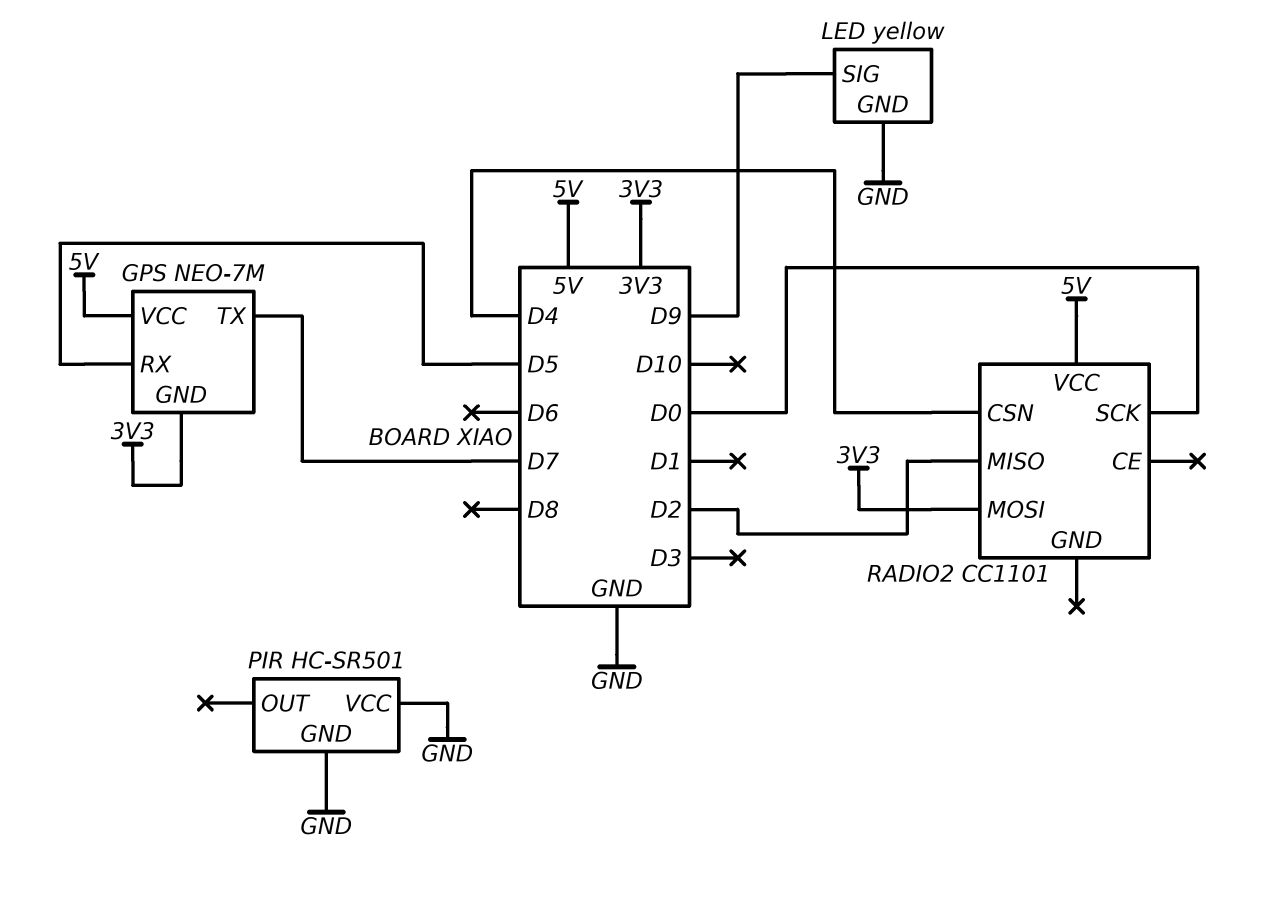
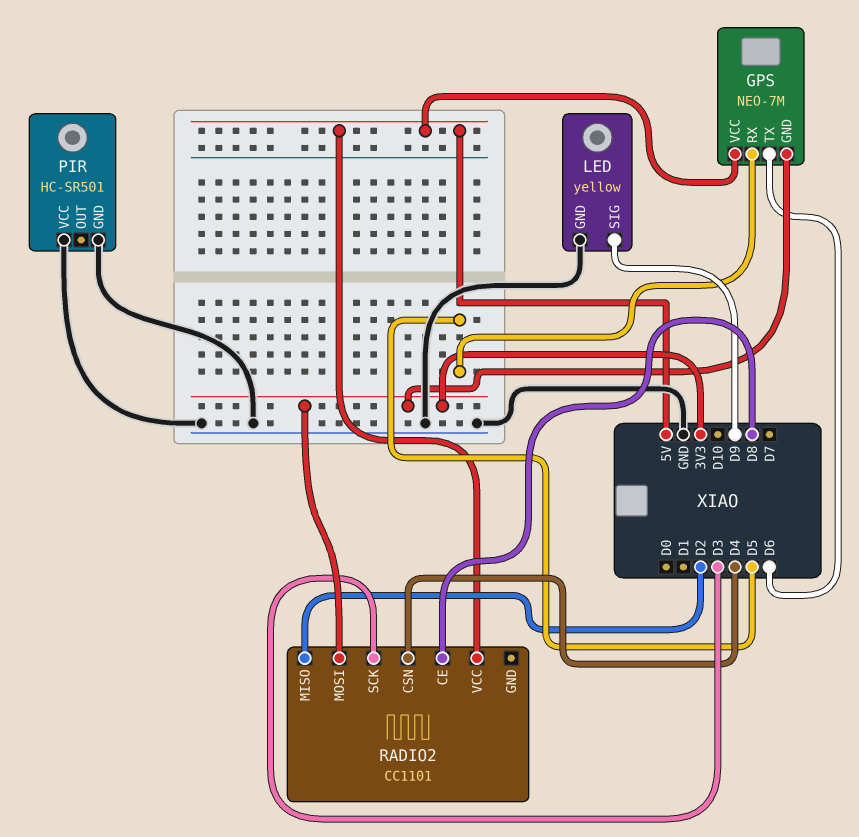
GPS pin TX: D7 -> D6
RADIO2 pin CE: none -> D8
RADIO2 pin SCK: D0 -> D3

